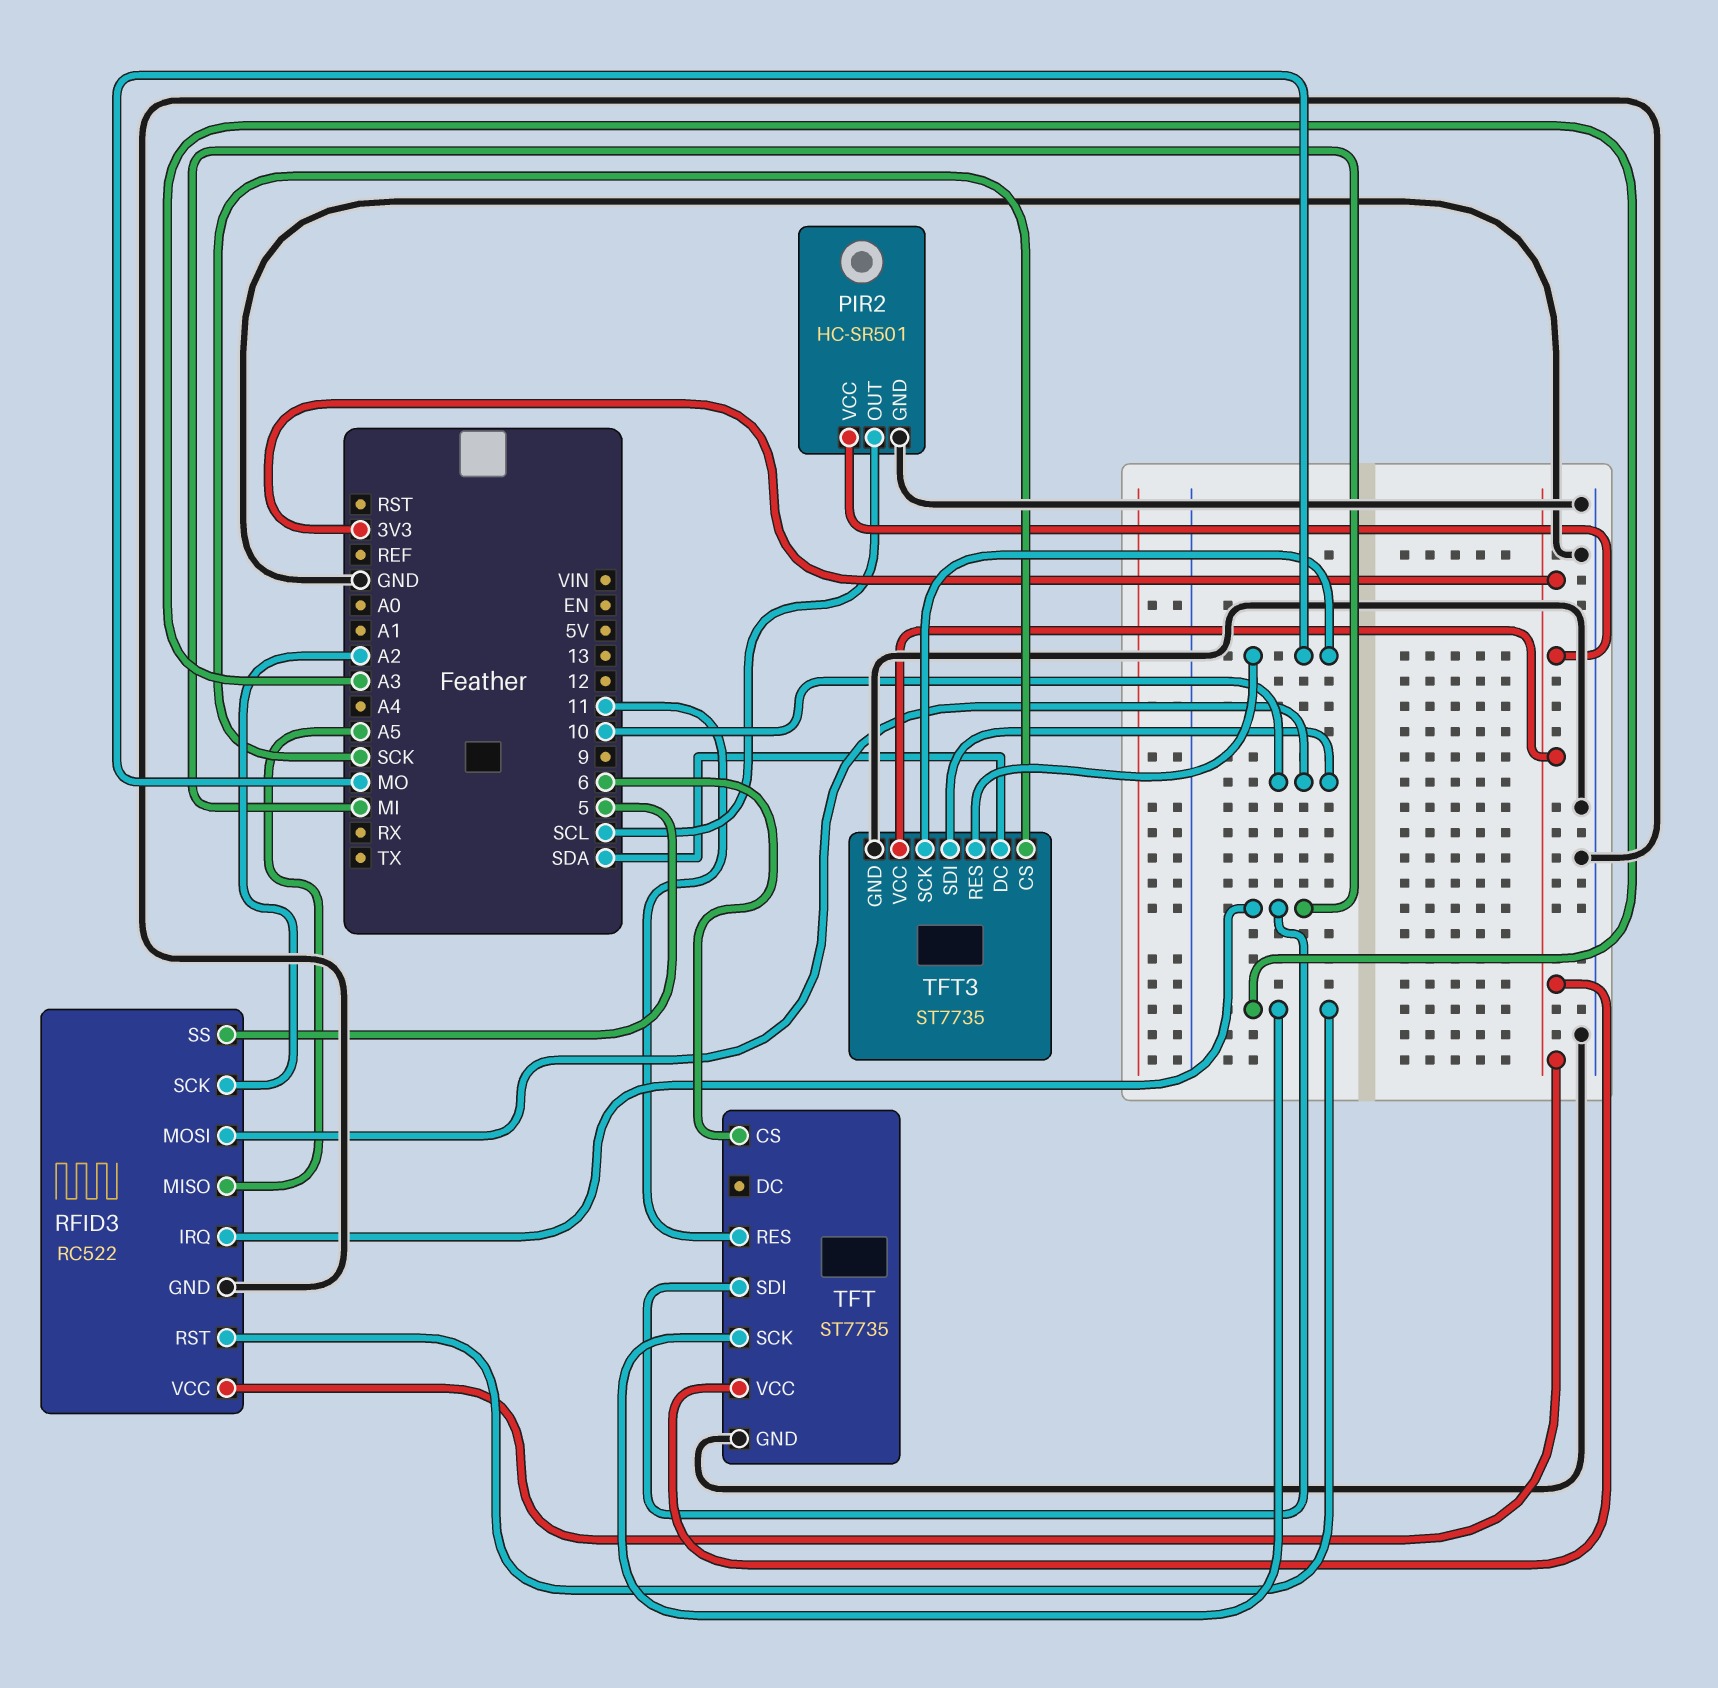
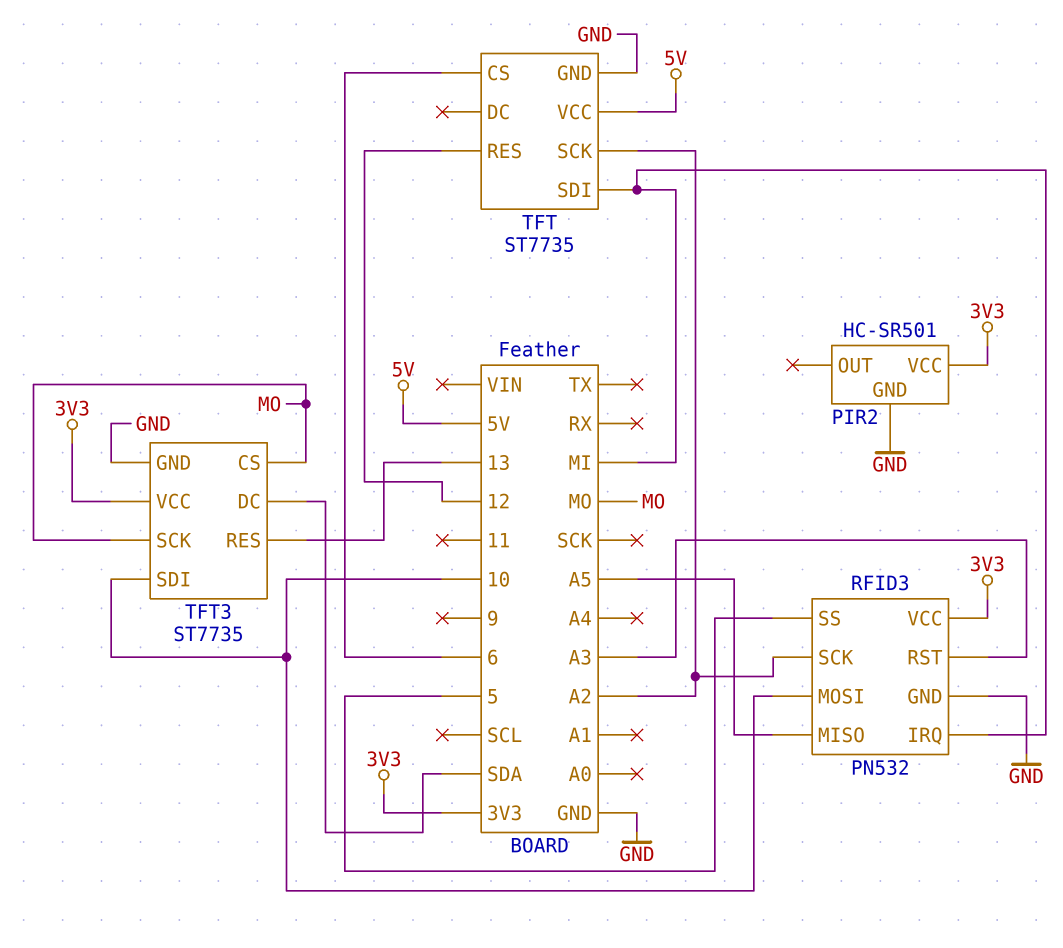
PIR2 pin OUT: SCL -> none
RFID3: RC522 -> PN532
TFT pin RES: 11 -> 12
TFT pin SCK: A3 -> A2
TFT pin VCC: 3V3 -> 5V
TFT3 pin CS: SCK -> MO
TFT3 pin RES: MO -> 13

